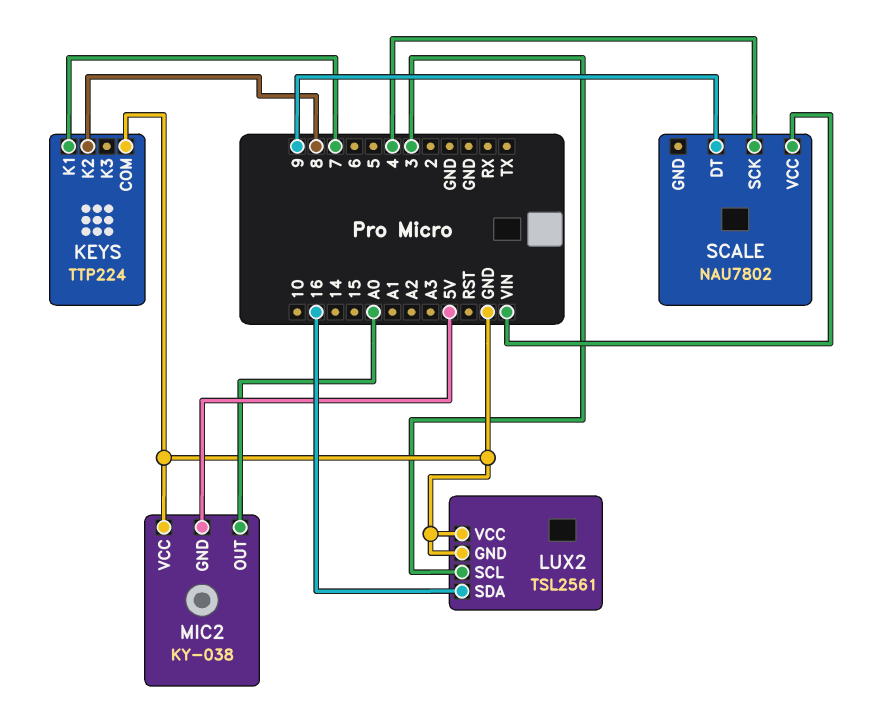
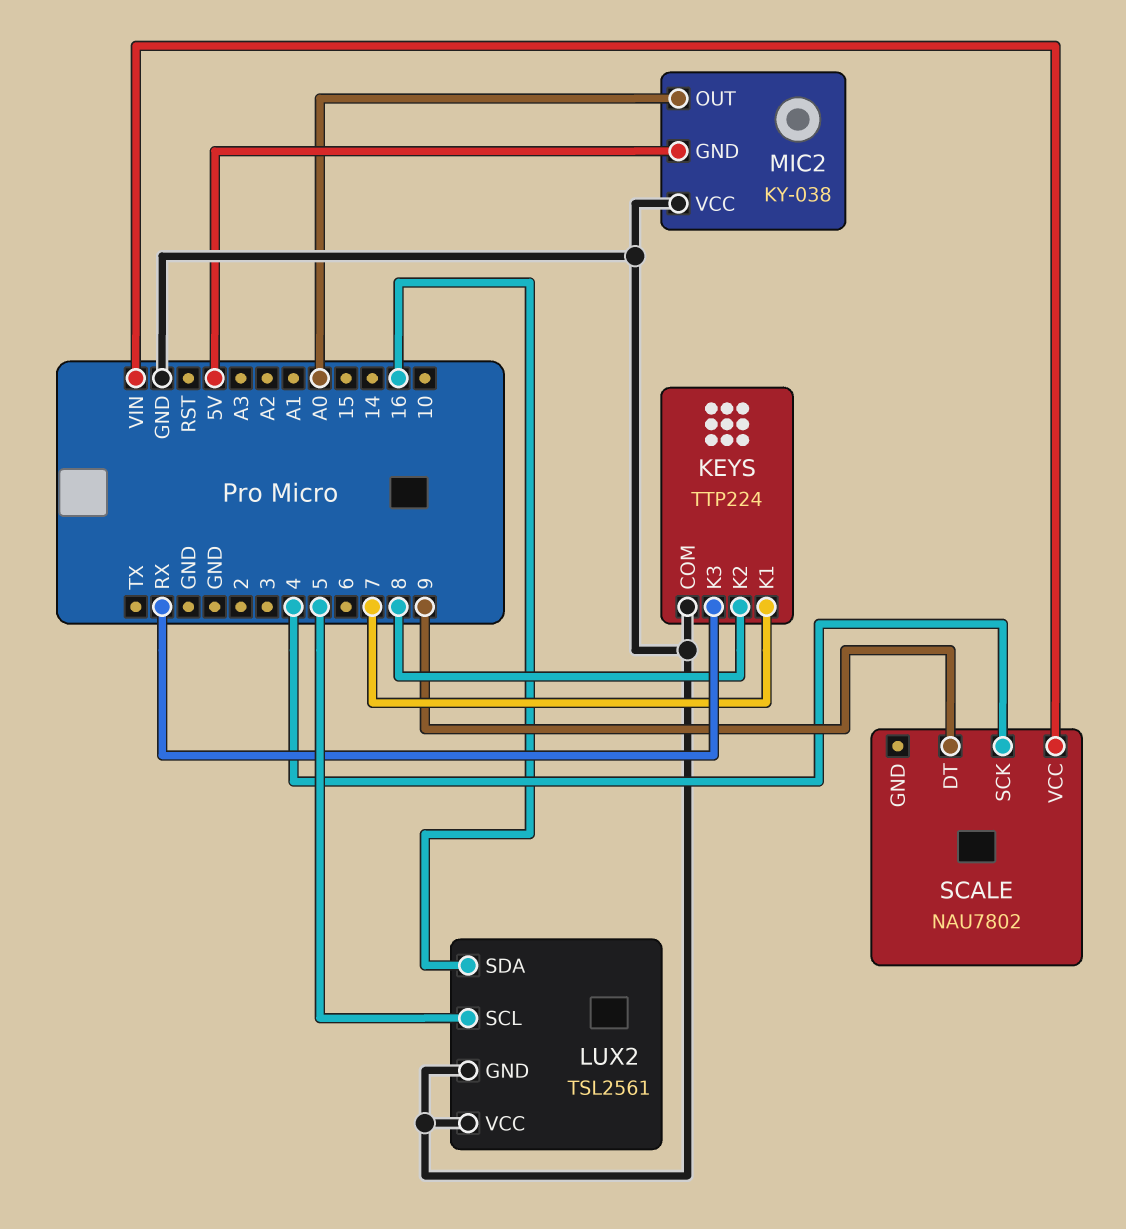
KEYS pin K3: none -> RX
LUX2 pin SCL: 3 -> 5

